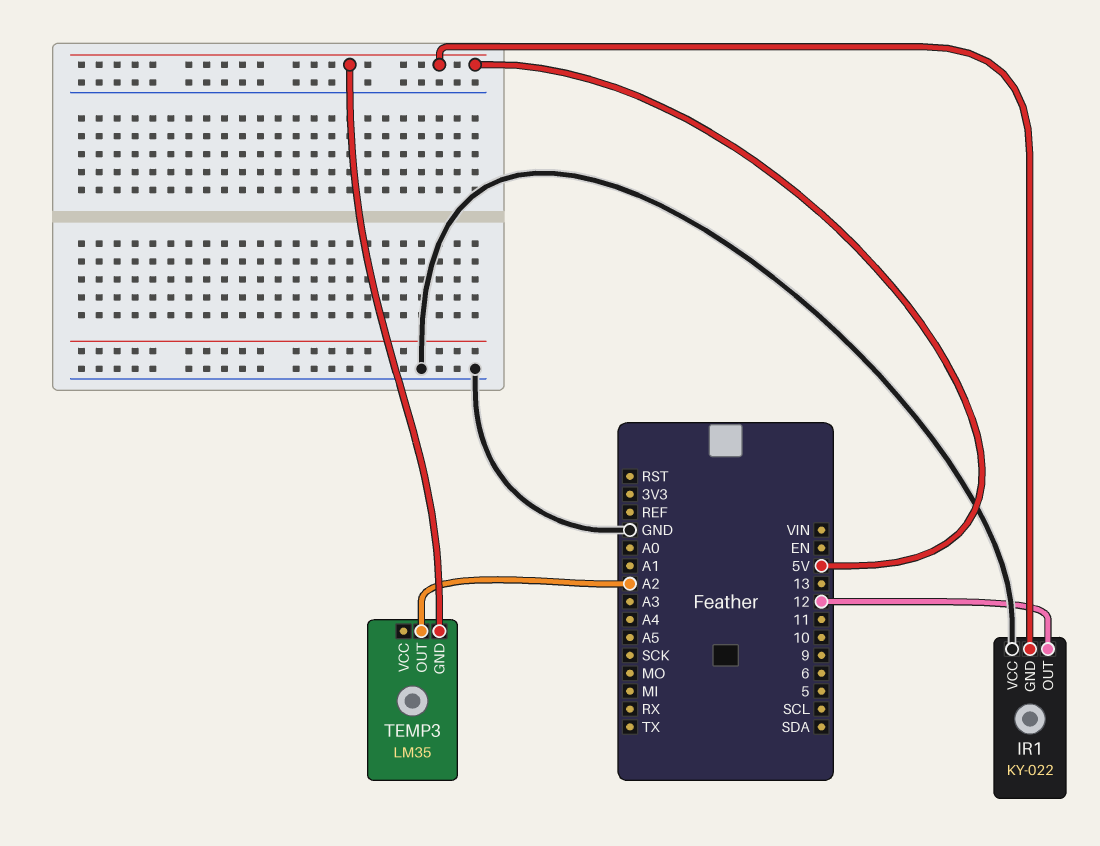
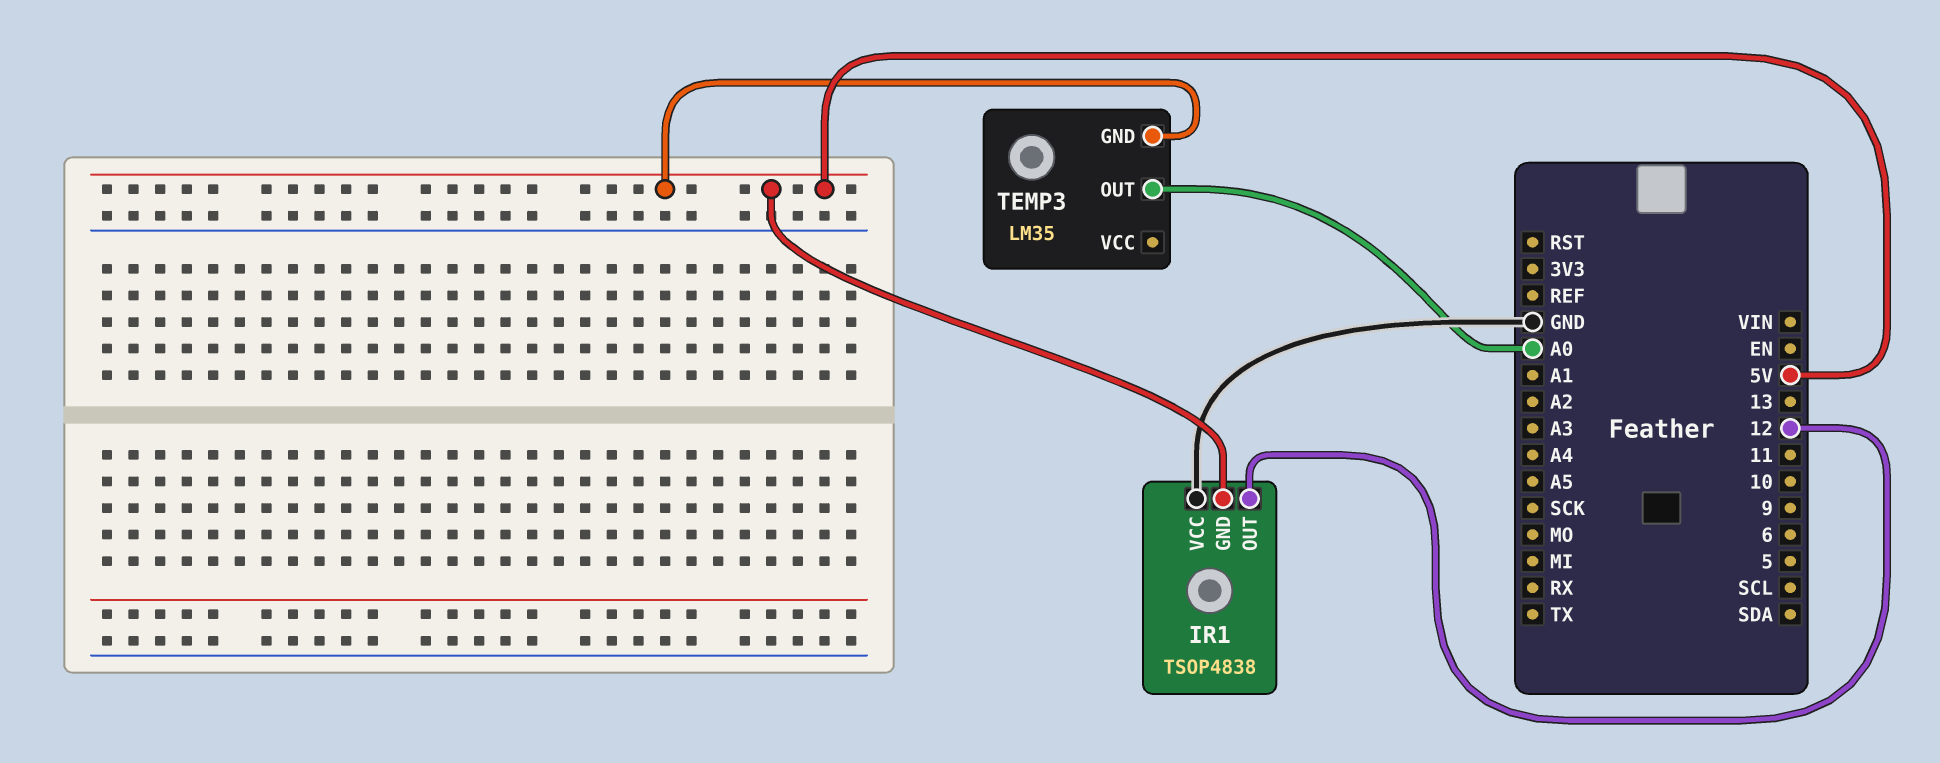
IR1: KY-022 -> TSOP4838
TEMP3 pin OUT: A2 -> A0

